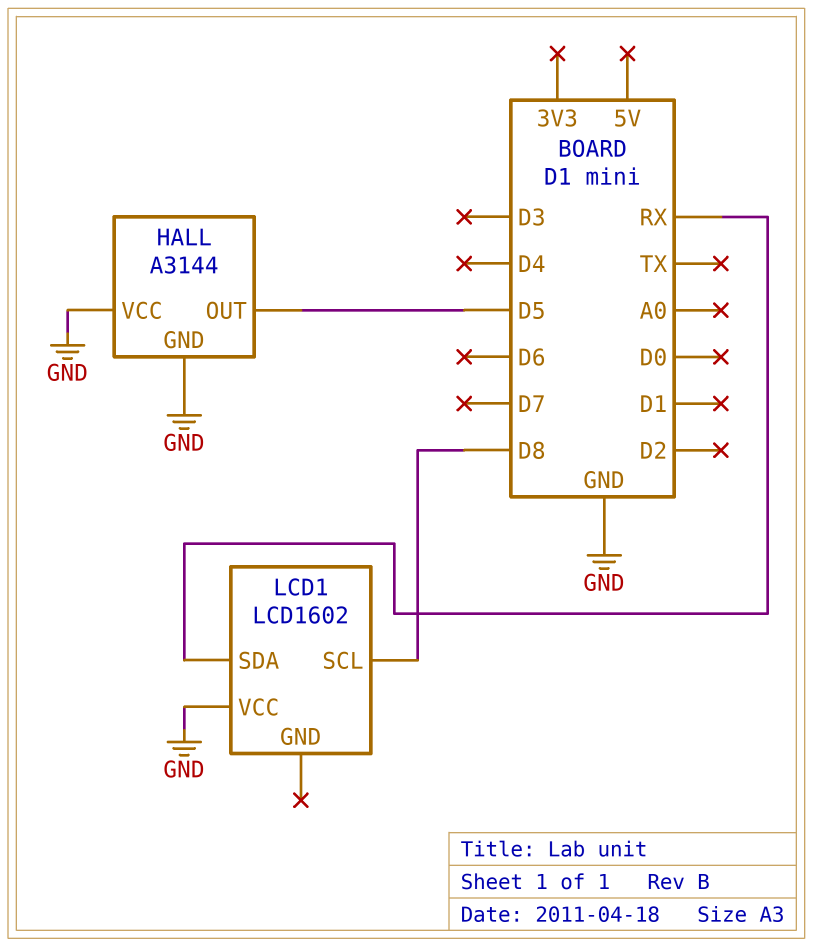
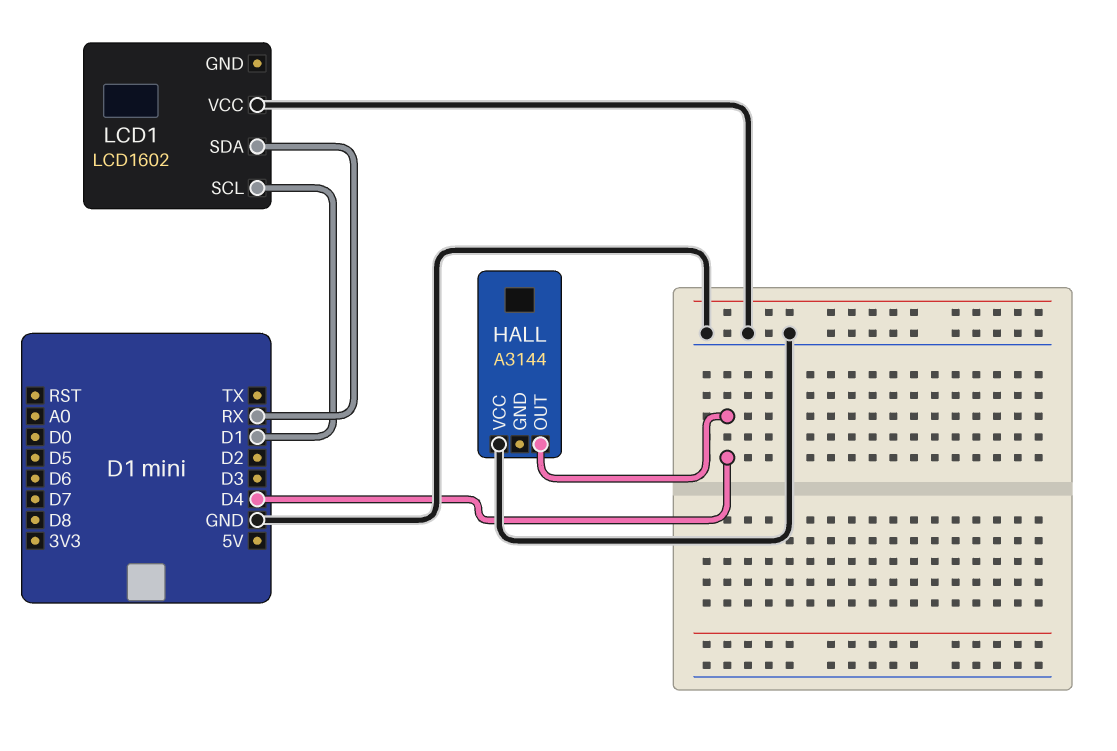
HALL pin GND: GND -> none
HALL pin OUT: D5 -> D4
LCD1 pin SCL: D8 -> D1

